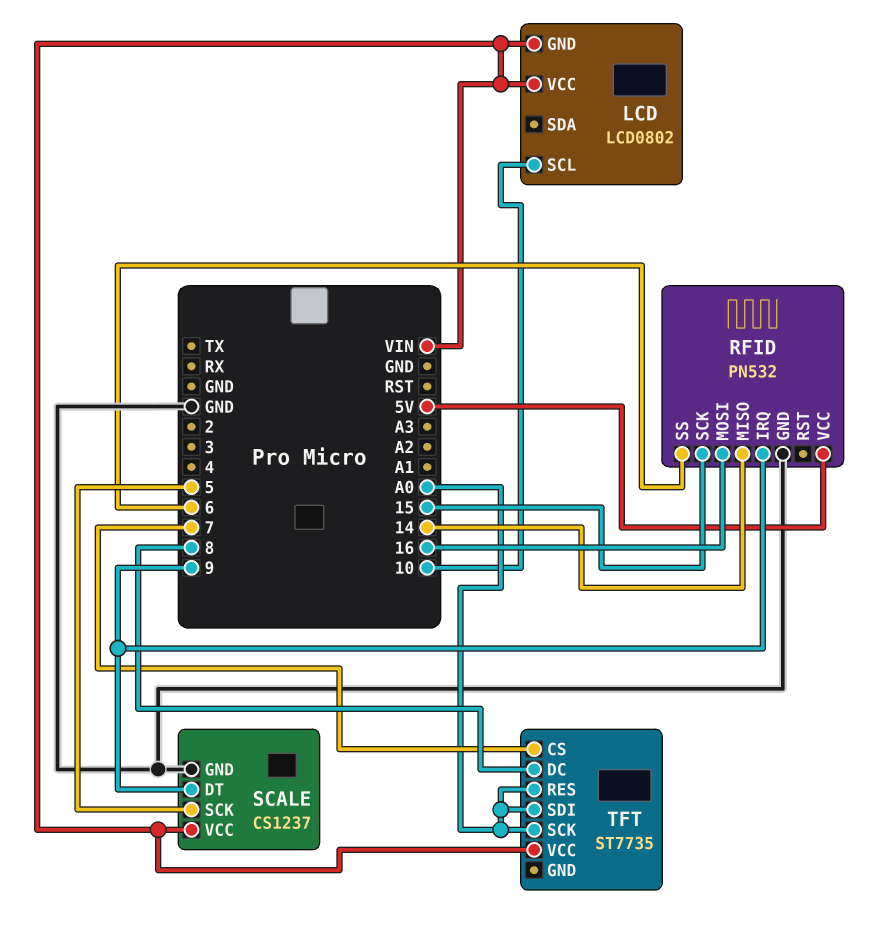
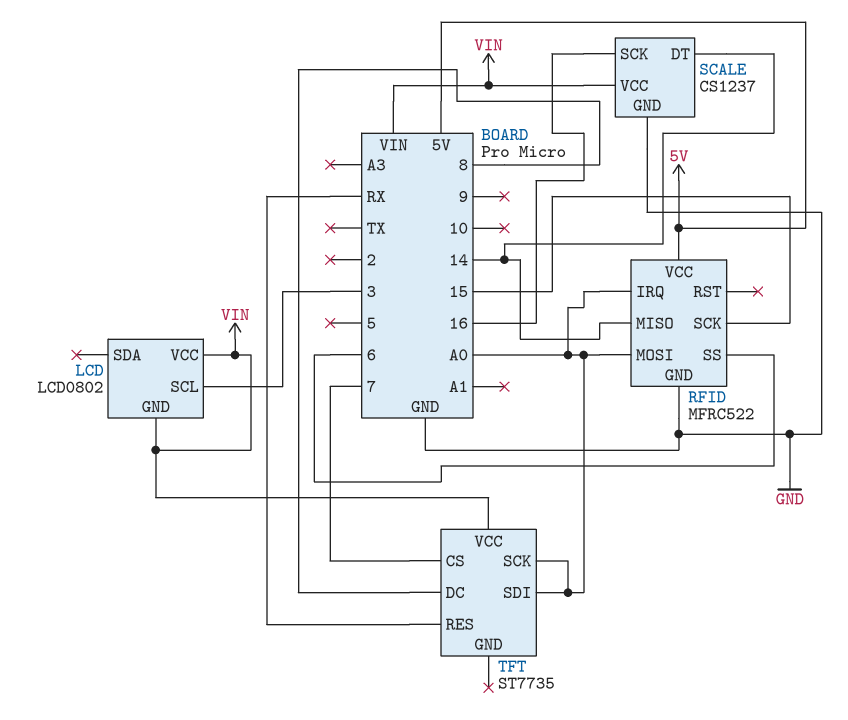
LCD pin SCL: 10 -> 3
RFID: PN532 -> MFRC522
RFID pin IRQ: 9 -> A0
RFID pin MOSI: 16 -> A0
SCALE pin DT: 9 -> 14
SCALE pin SCK: 5 -> 16
TFT pin RES: A0 -> RX

